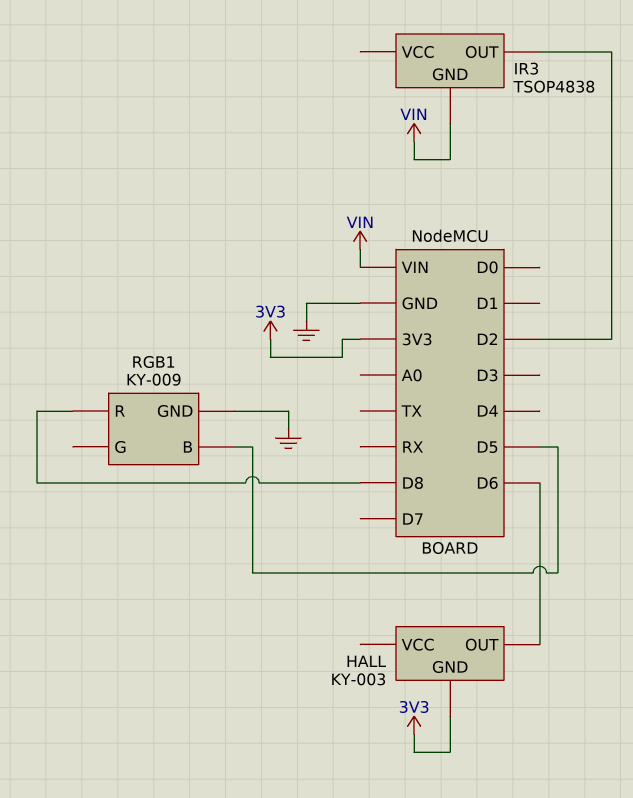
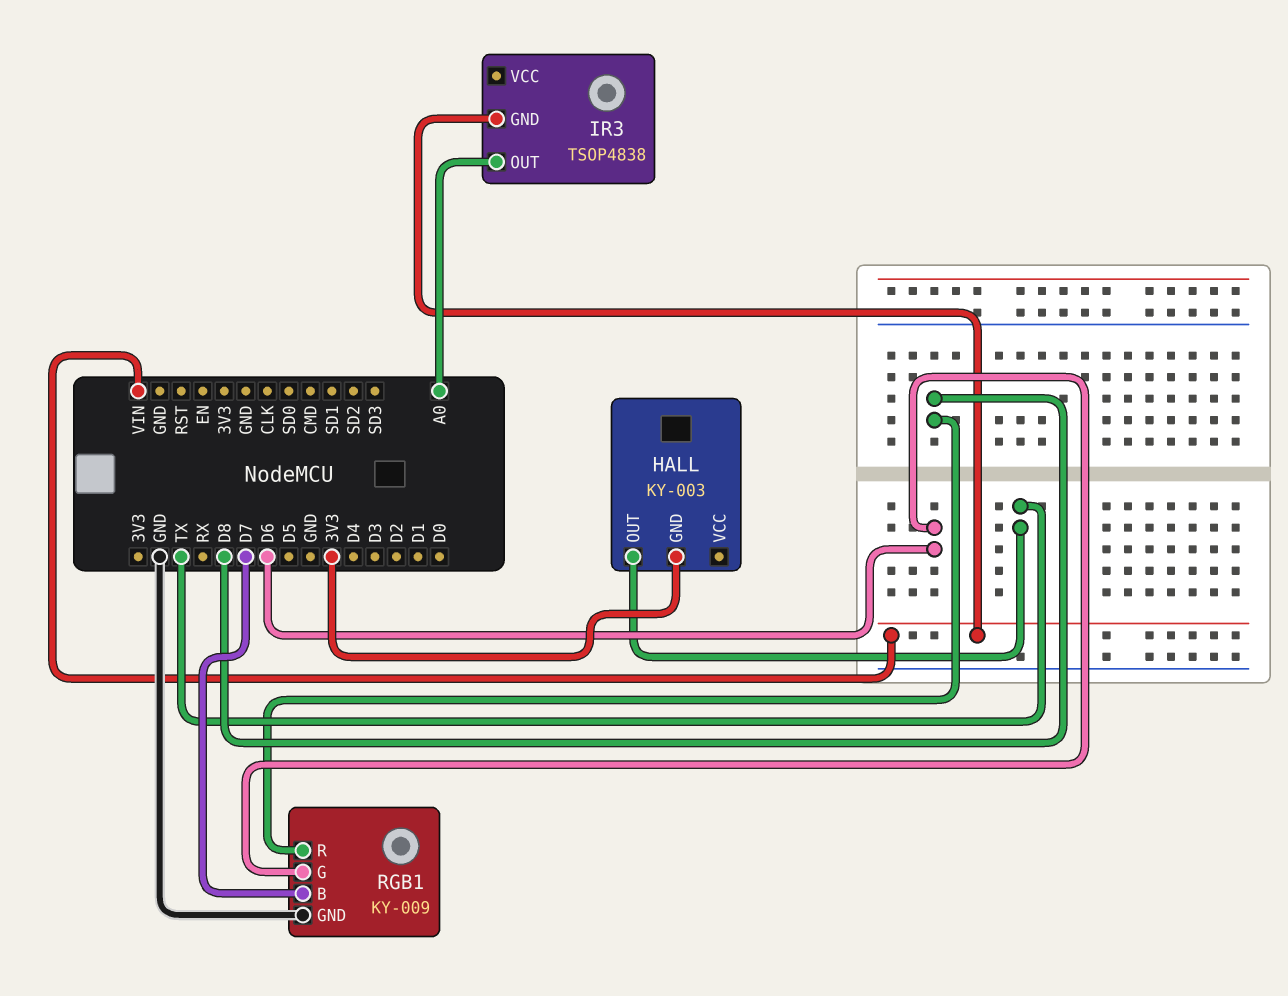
HALL pin OUT: D6 -> TX
IR3 pin OUT: D2 -> A0
RGB1 pin B: D5 -> D7
RGB1 pin G: none -> D6

